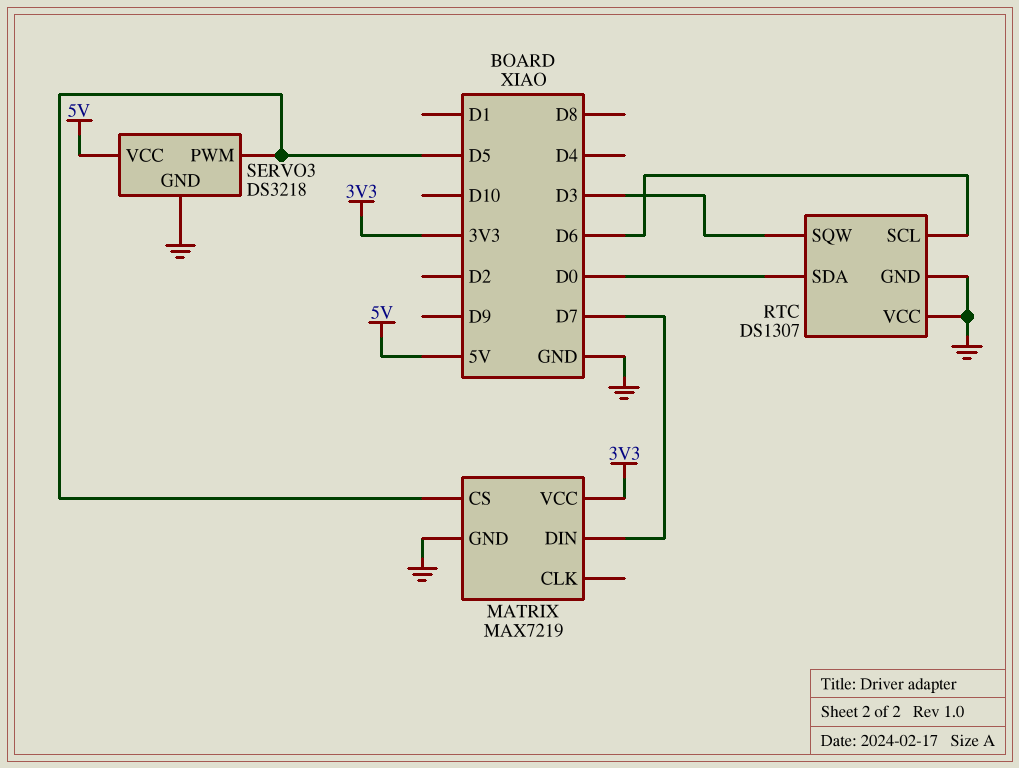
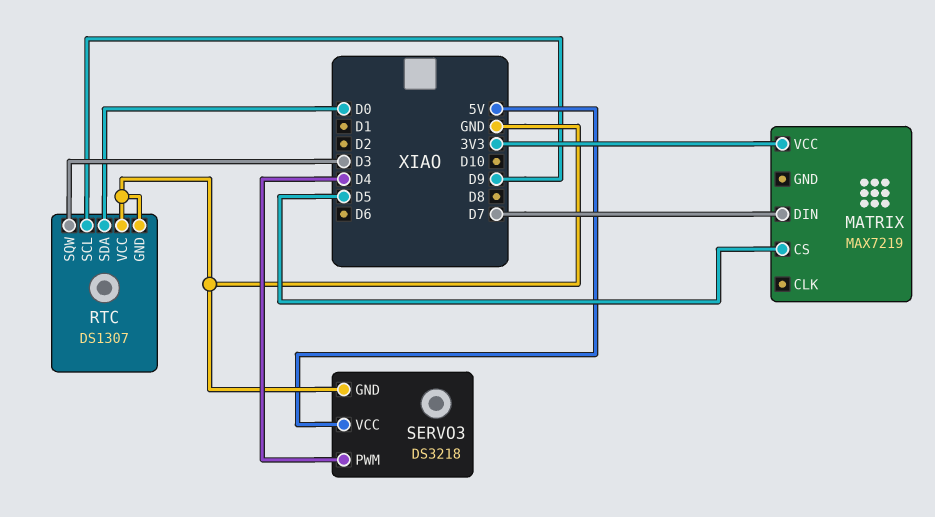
MATRIX pin GND: GND -> none
RTC pin SCL: D6 -> D9
SERVO3 pin PWM: D5 -> D4

